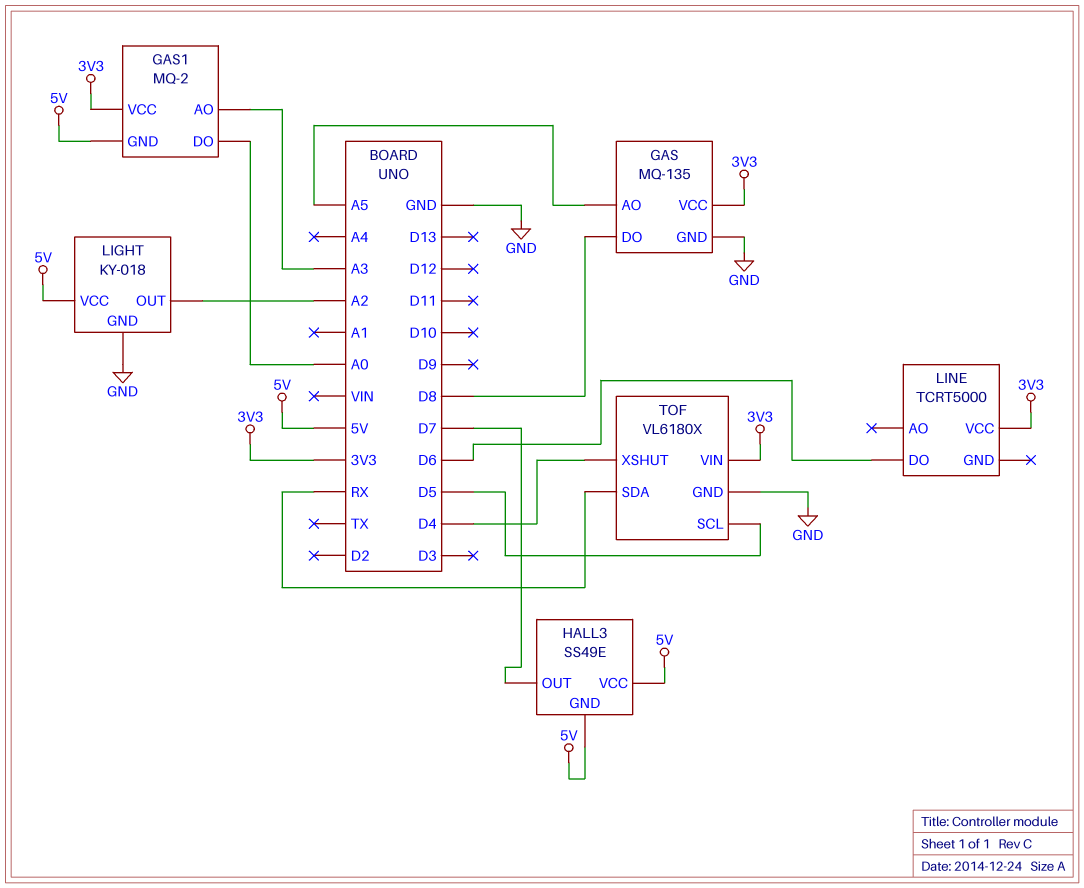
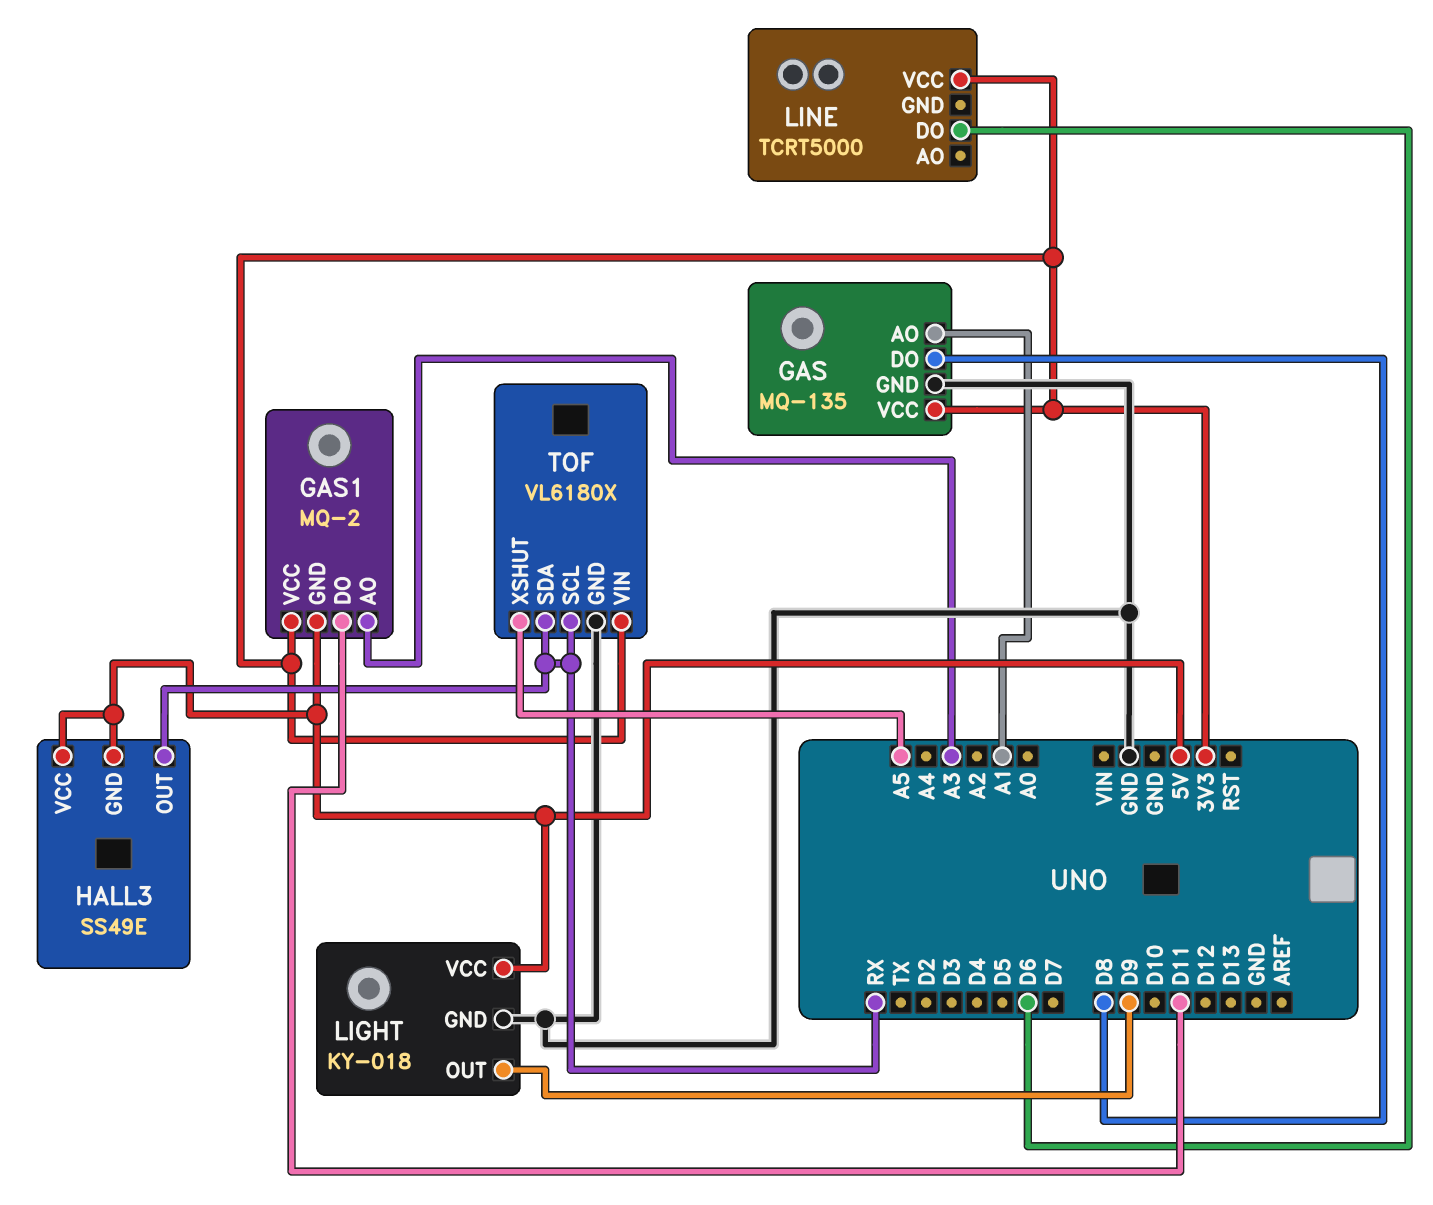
GAS pin AO: A5 -> A1
GAS1 pin DO: A0 -> D11
HALL3 pin OUT: D7 -> RX
LIGHT pin OUT: A2 -> D9
TOF pin SCL: D5 -> RX
TOF pin XSHUT: D4 -> A5

